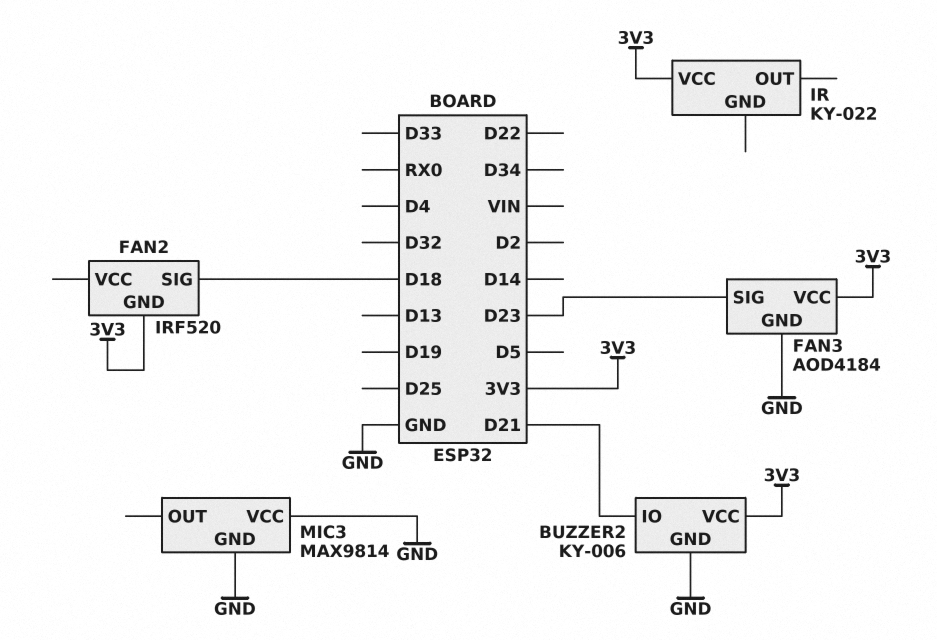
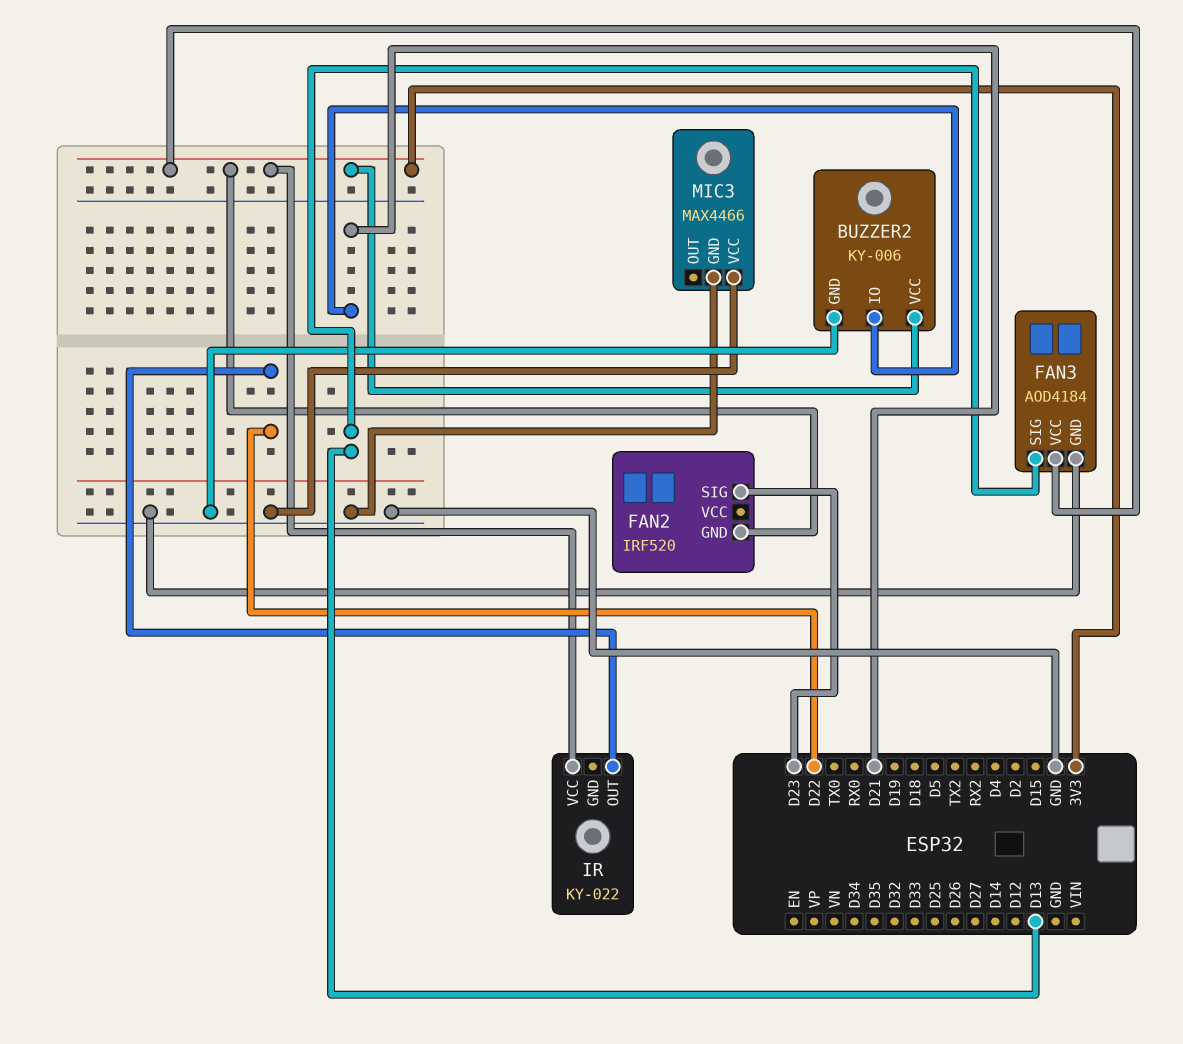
FAN2 pin SIG: D18 -> D23
FAN3 pin SIG: D23 -> D13
IR pin OUT: none -> D22
MIC3: MAX9814 -> MAX4466

